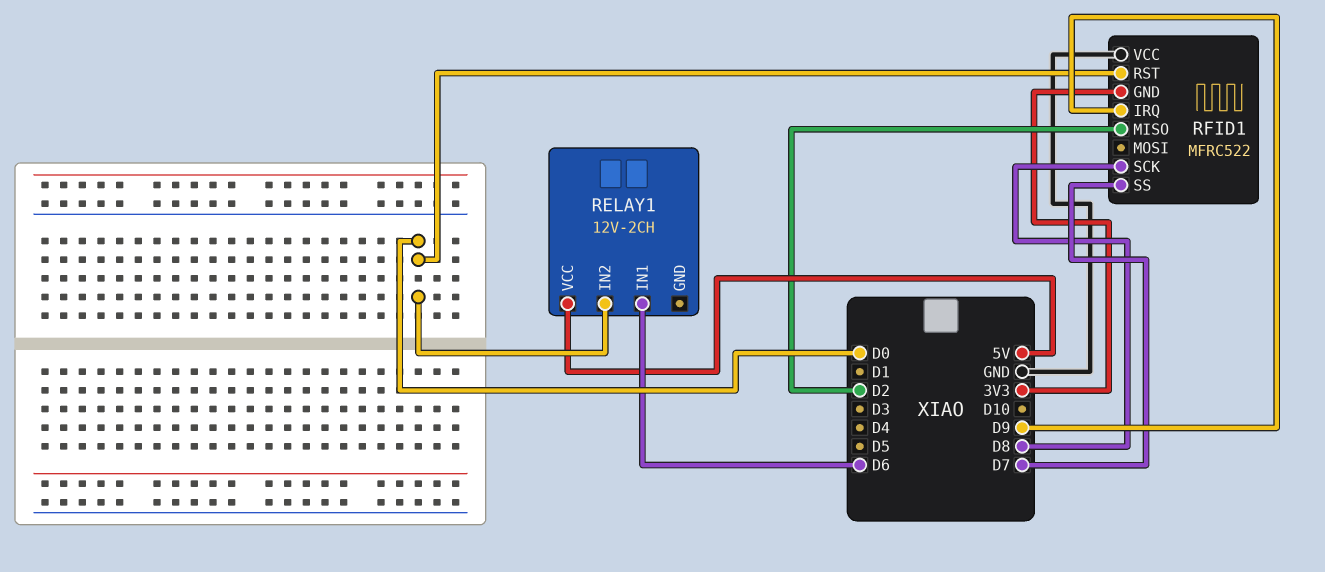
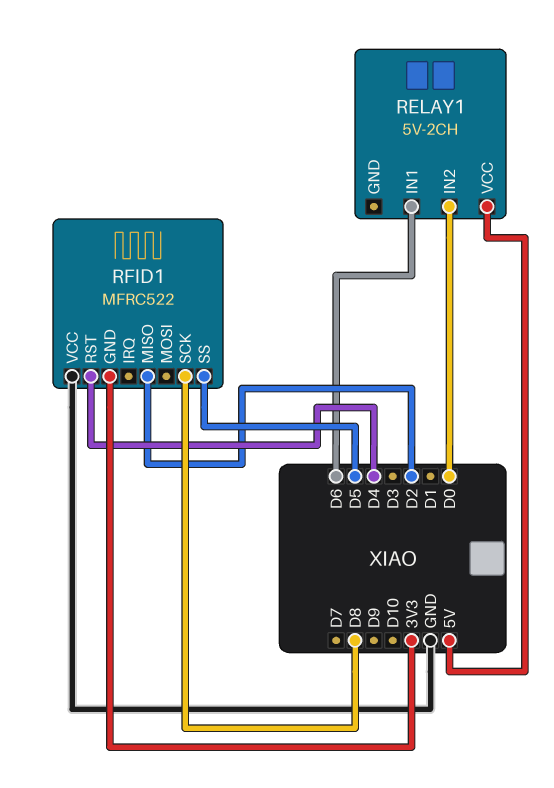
RELAY1: 12V-2CH -> 5V-2CH
RFID1 pin IRQ: D9 -> none
RFID1 pin RST: D0 -> D4
RFID1 pin SS: D7 -> D5

